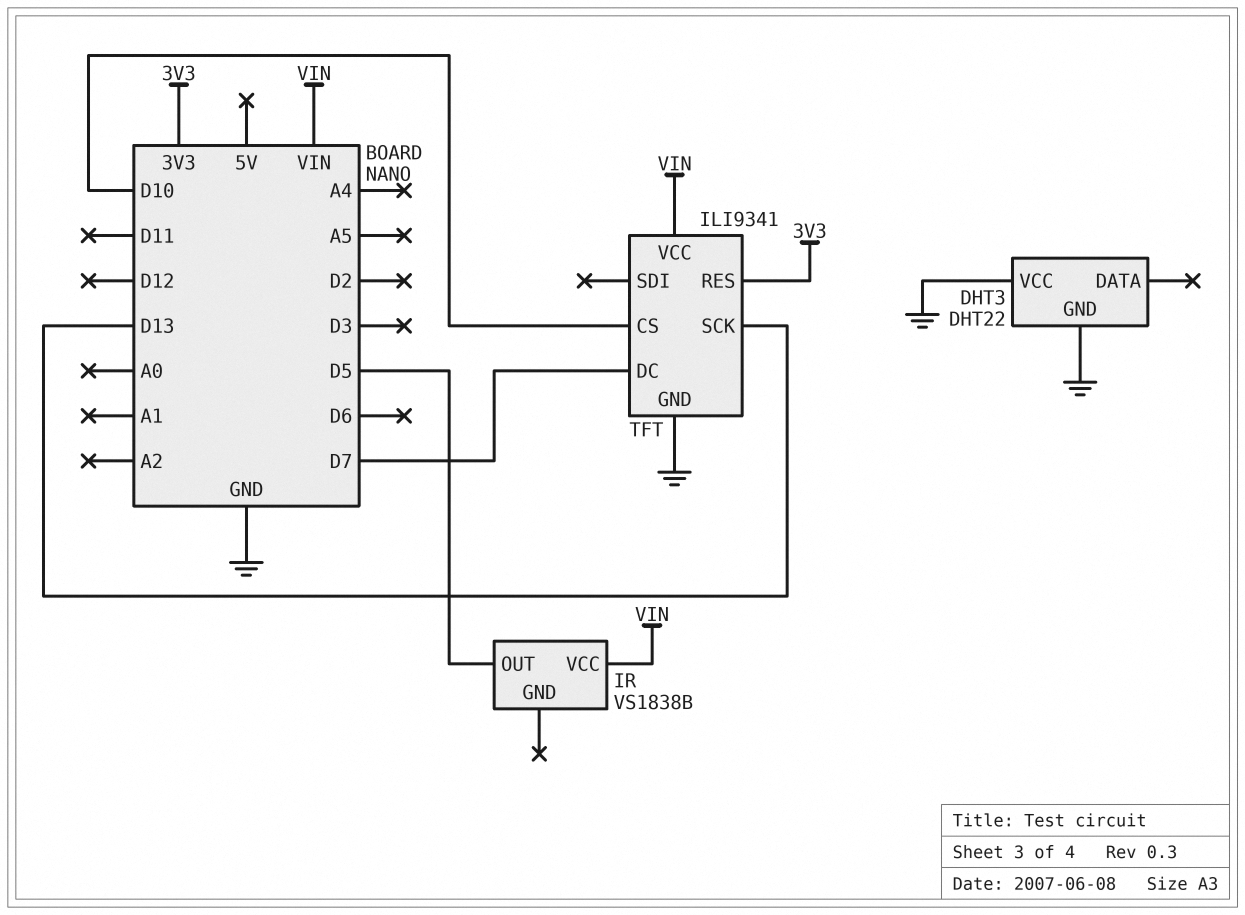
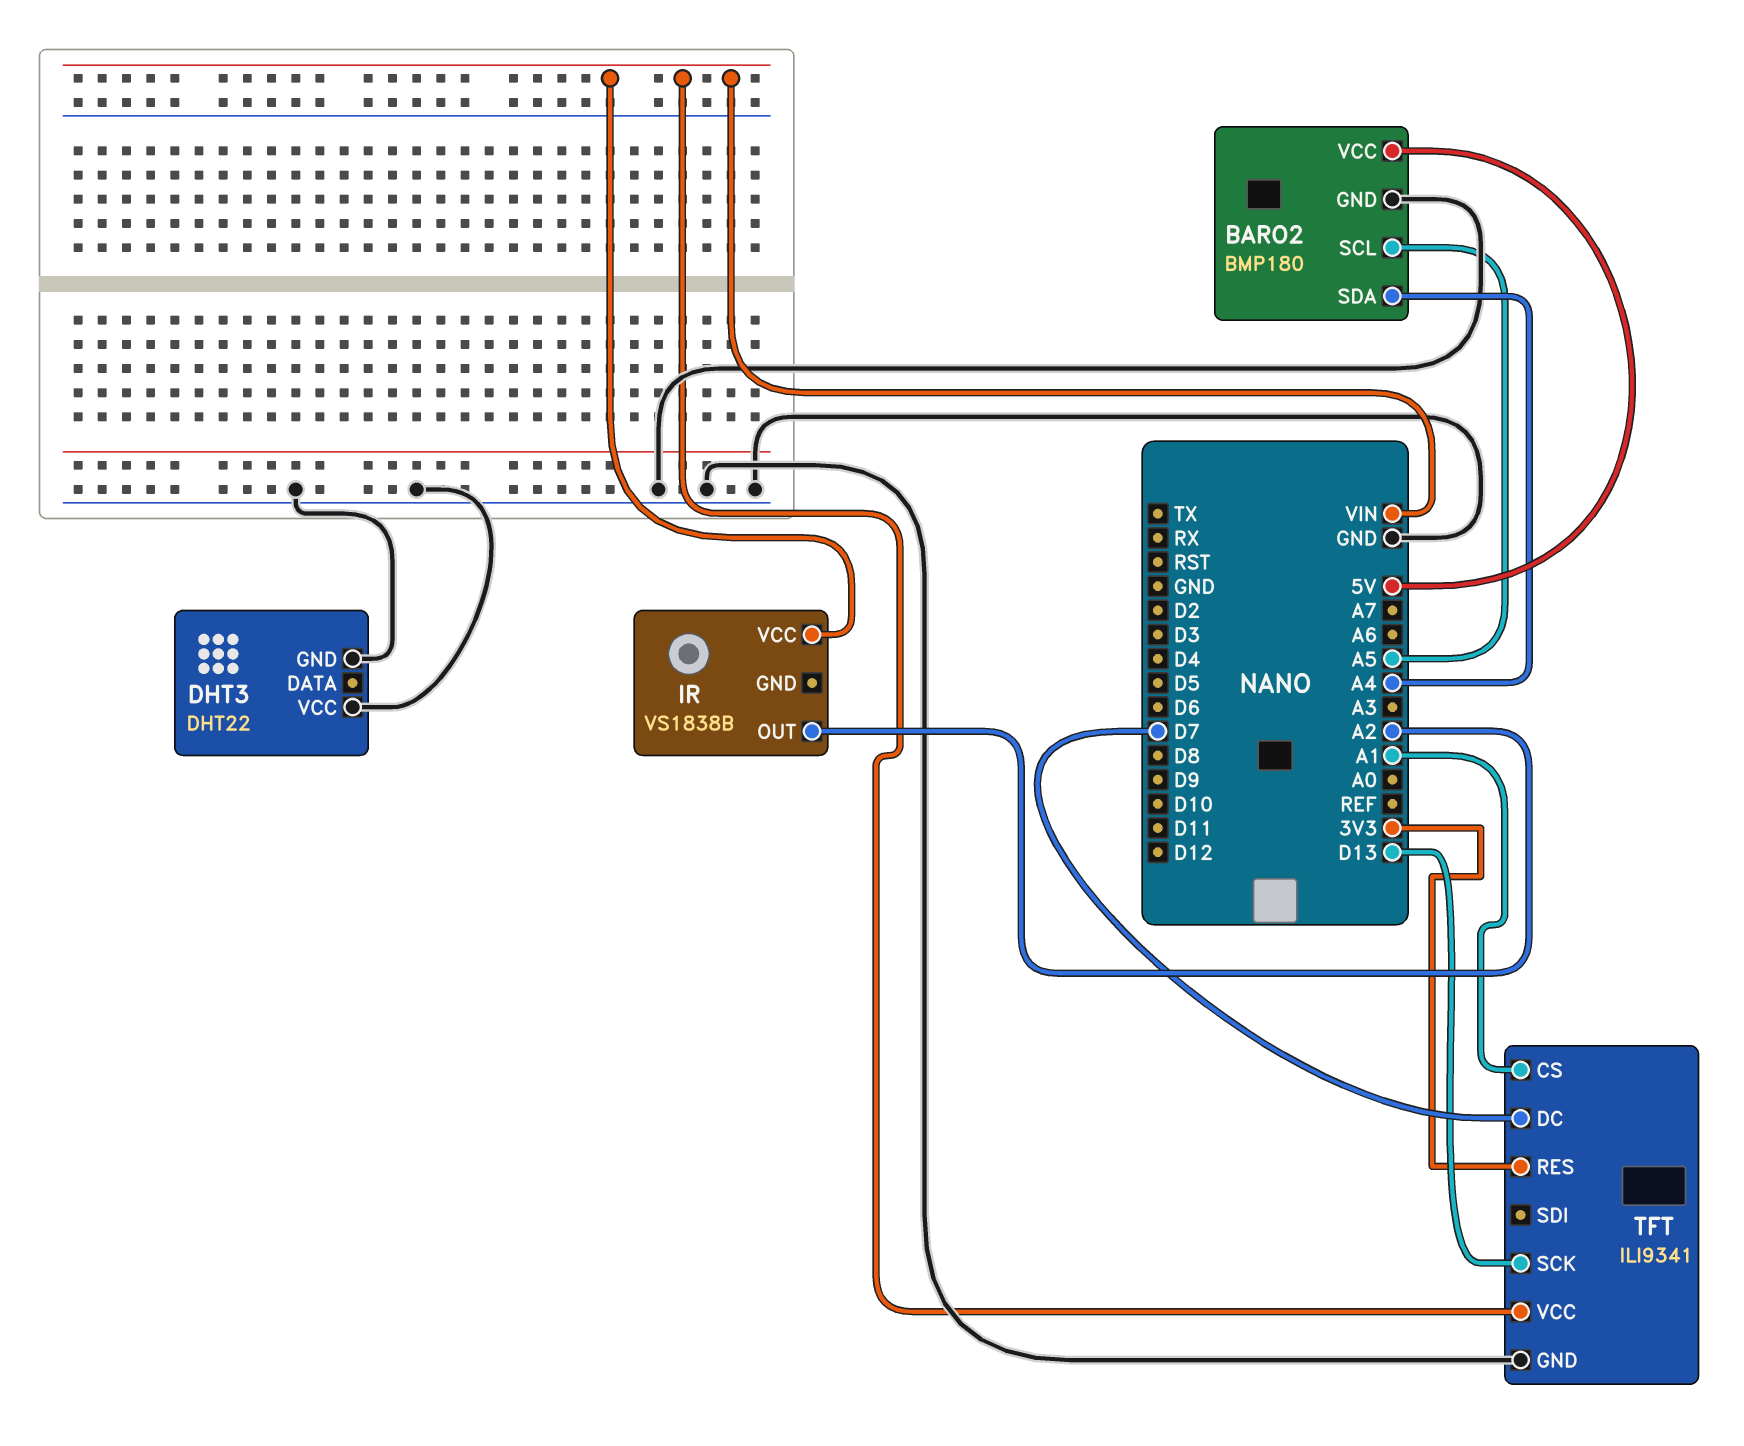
BARO2: none -> BMP180
BARO2 pin GND: none -> GND
BARO2 pin SCL: none -> A5
BARO2 pin SDA: none -> A4
BARO2 pin VCC: none -> 5V
IR pin OUT: D5 -> A2
TFT pin CS: D10 -> A1

